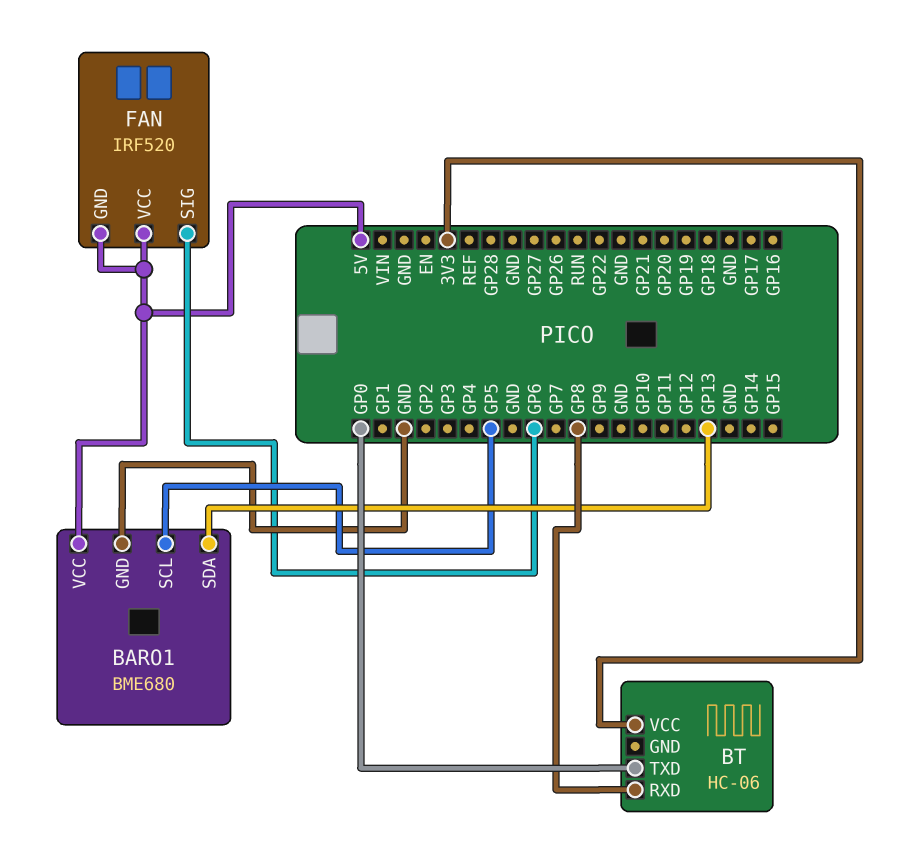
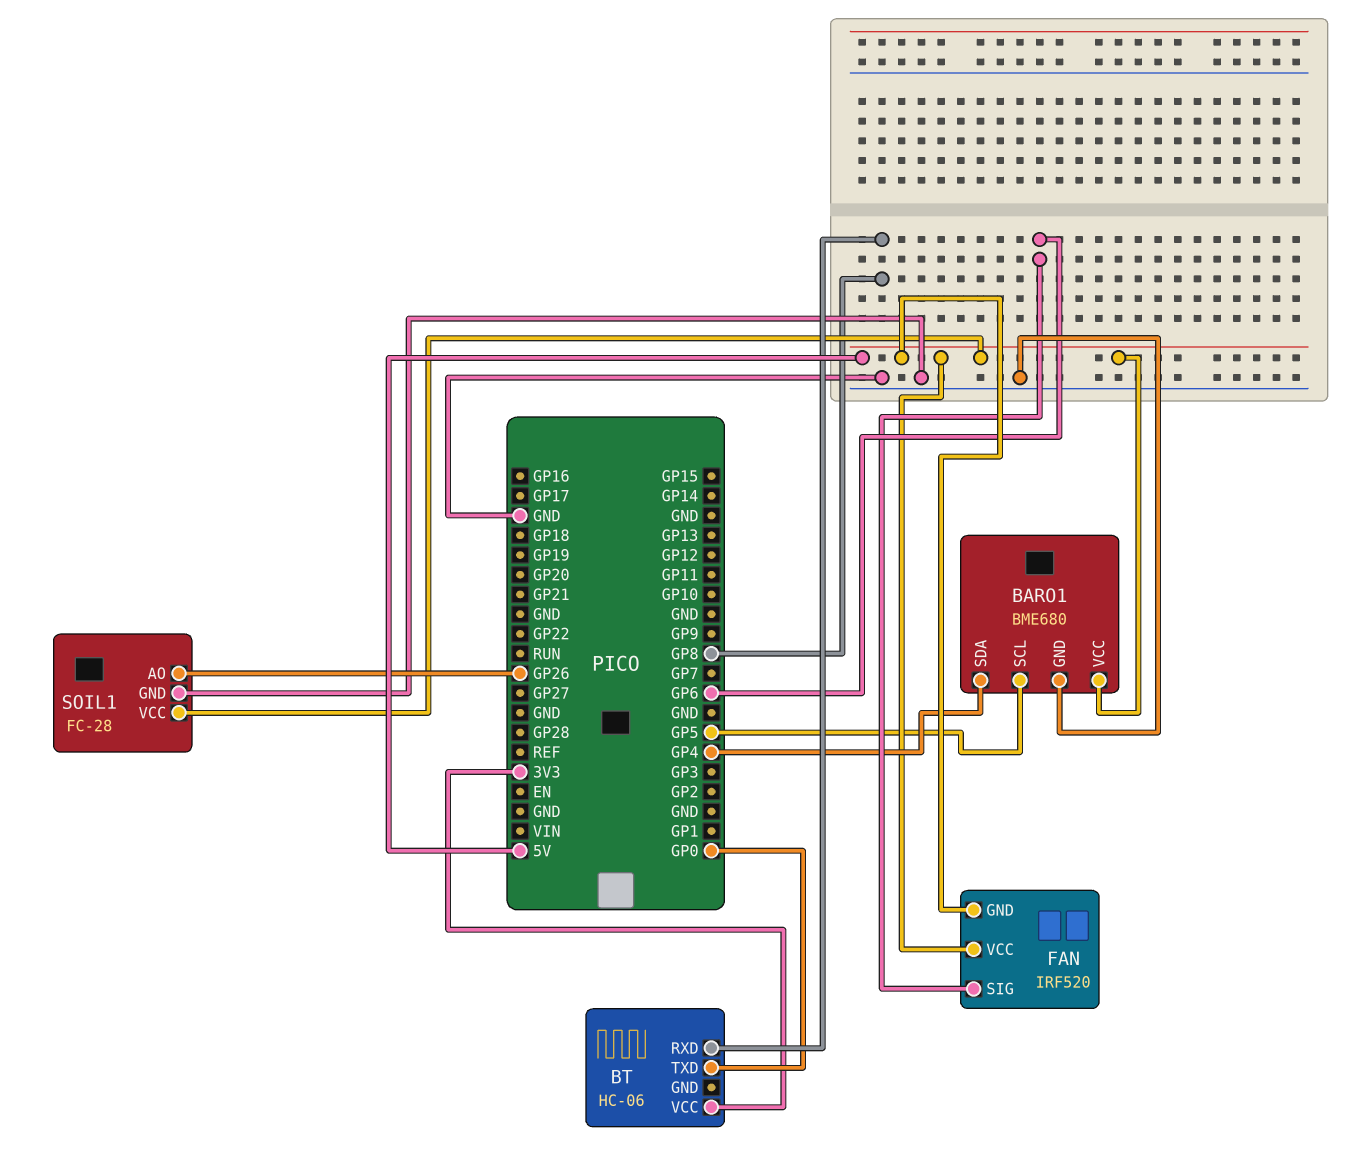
BARO1 pin SDA: GP13 -> GP4
SOIL1: none -> FC-28
SOIL1 pin AO: none -> GP26
SOIL1 pin GND: none -> GND
SOIL1 pin VCC: none -> 5V

